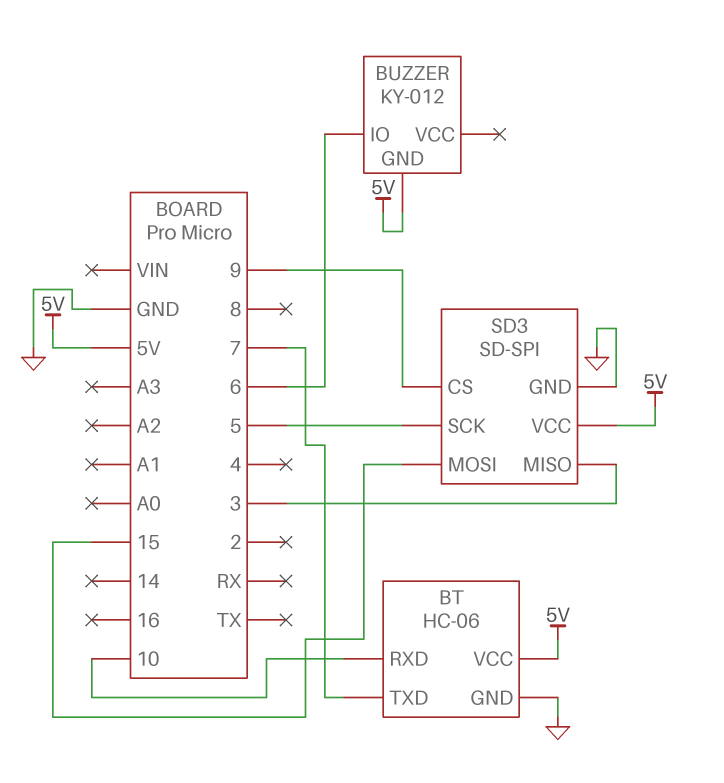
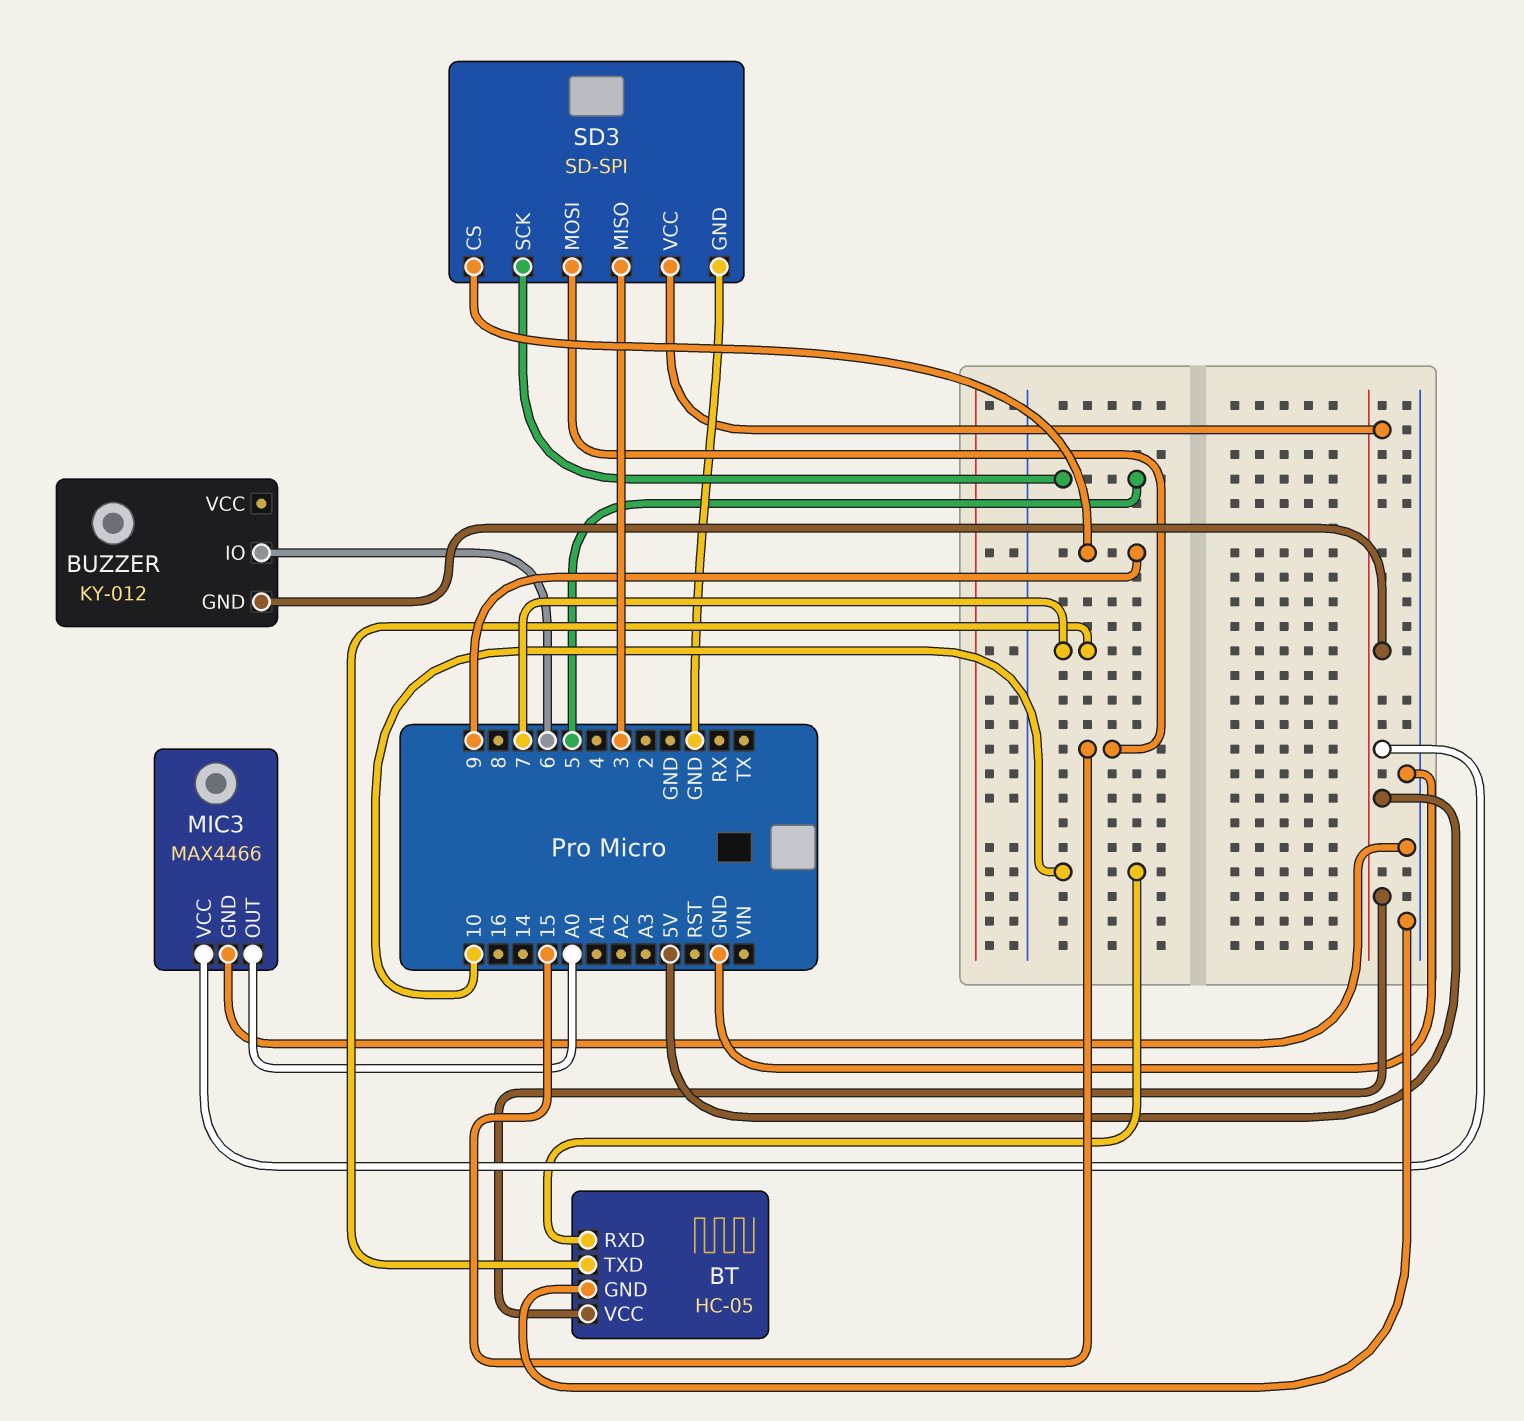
BT: HC-06 -> HC-05
MIC3: none -> MAX4466
MIC3 pin GND: none -> GND
MIC3 pin OUT: none -> A0
MIC3 pin VCC: none -> 5V

